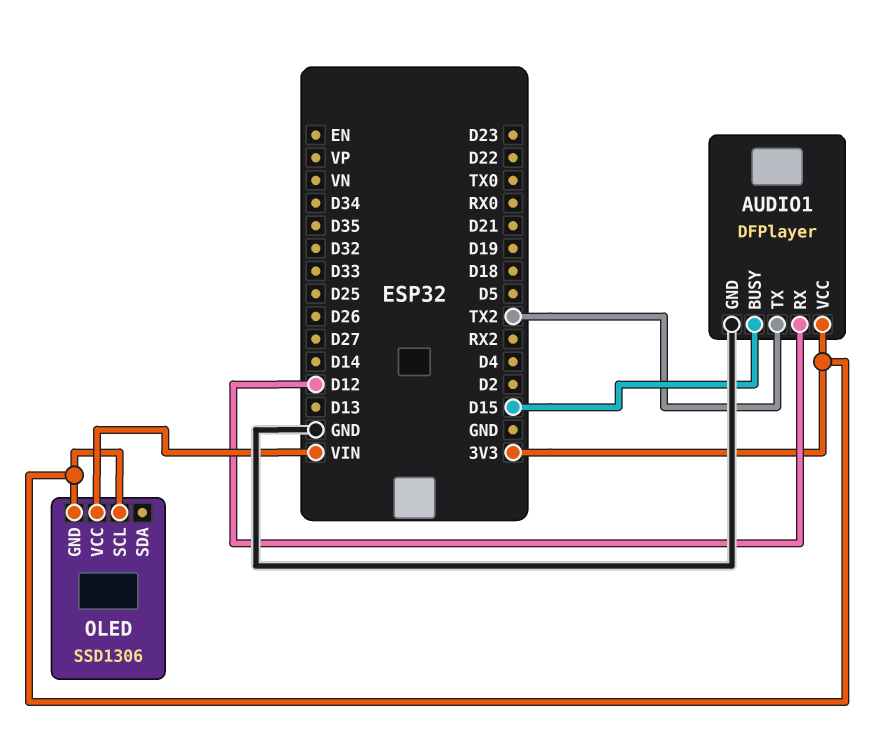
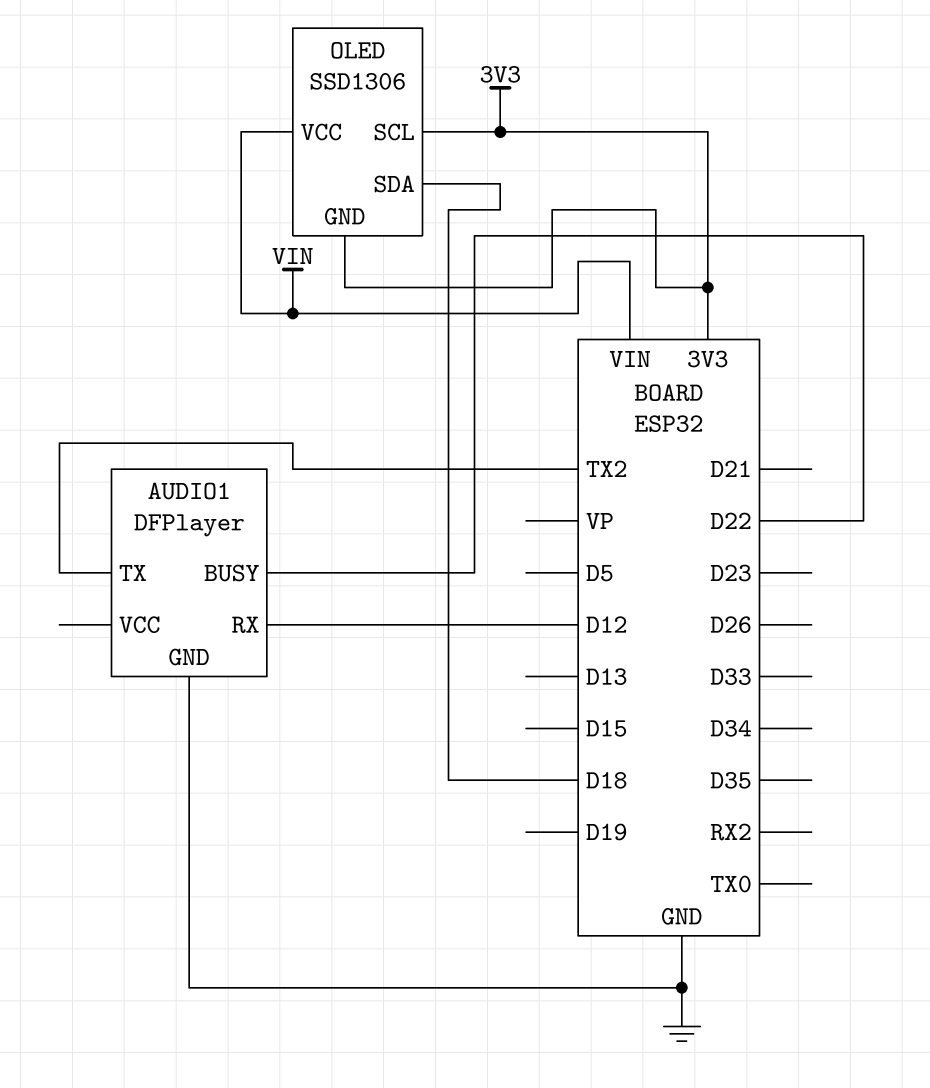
AUDIO1 pin BUSY: D15 -> D22
AUDIO1 pin VCC: 3V3 -> none
OLED pin SDA: none -> D18

